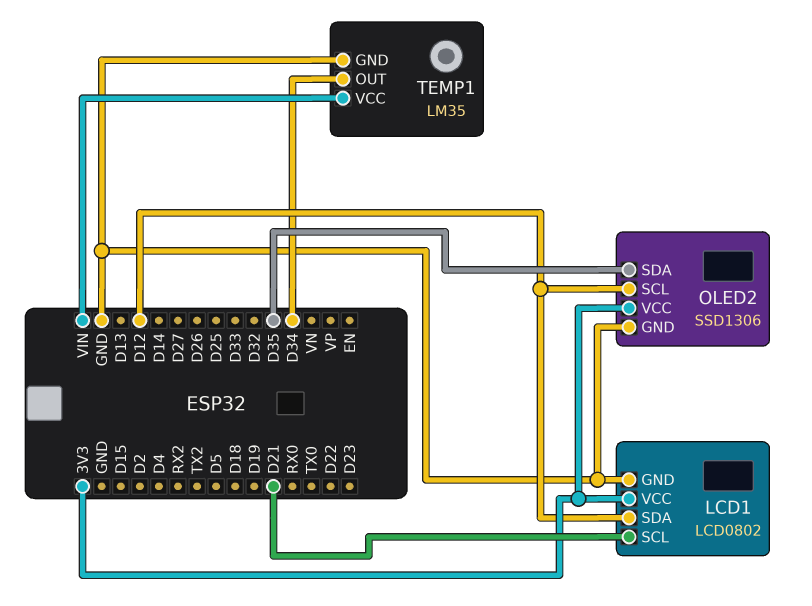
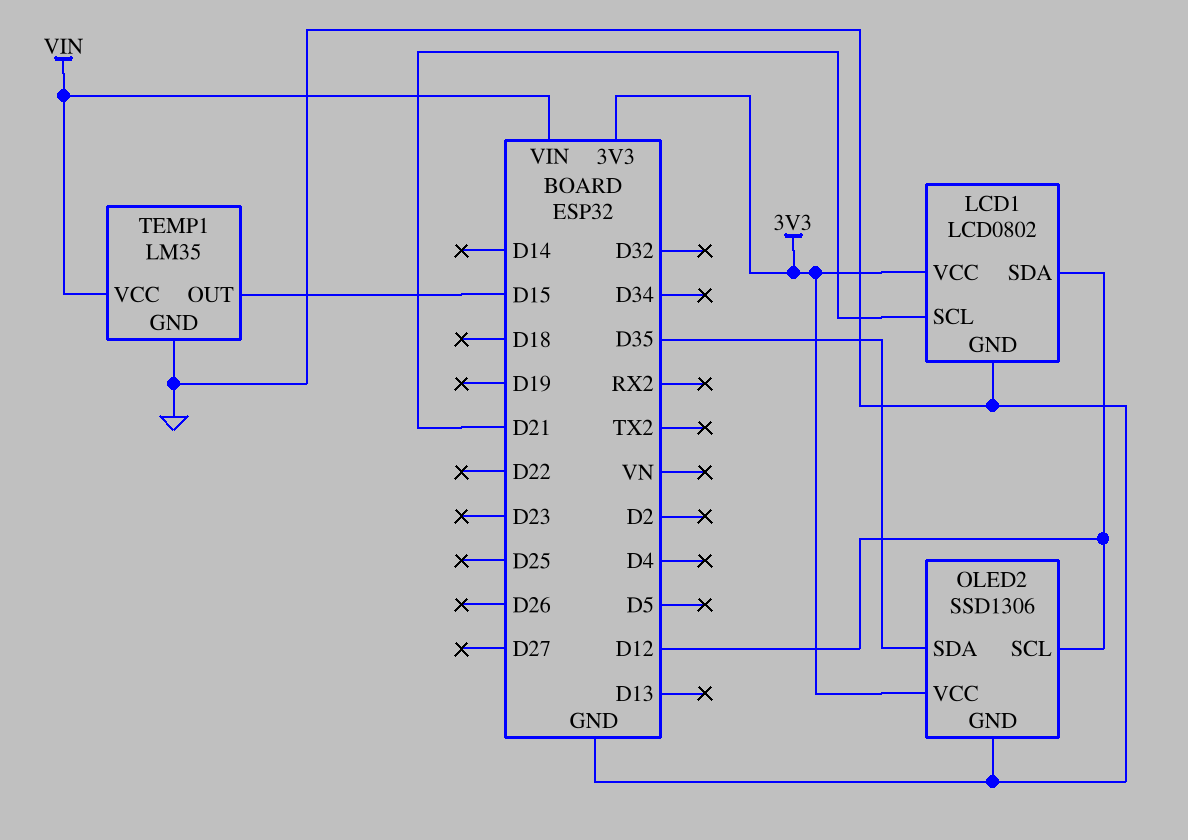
TEMP1 pin OUT: D34 -> D15

